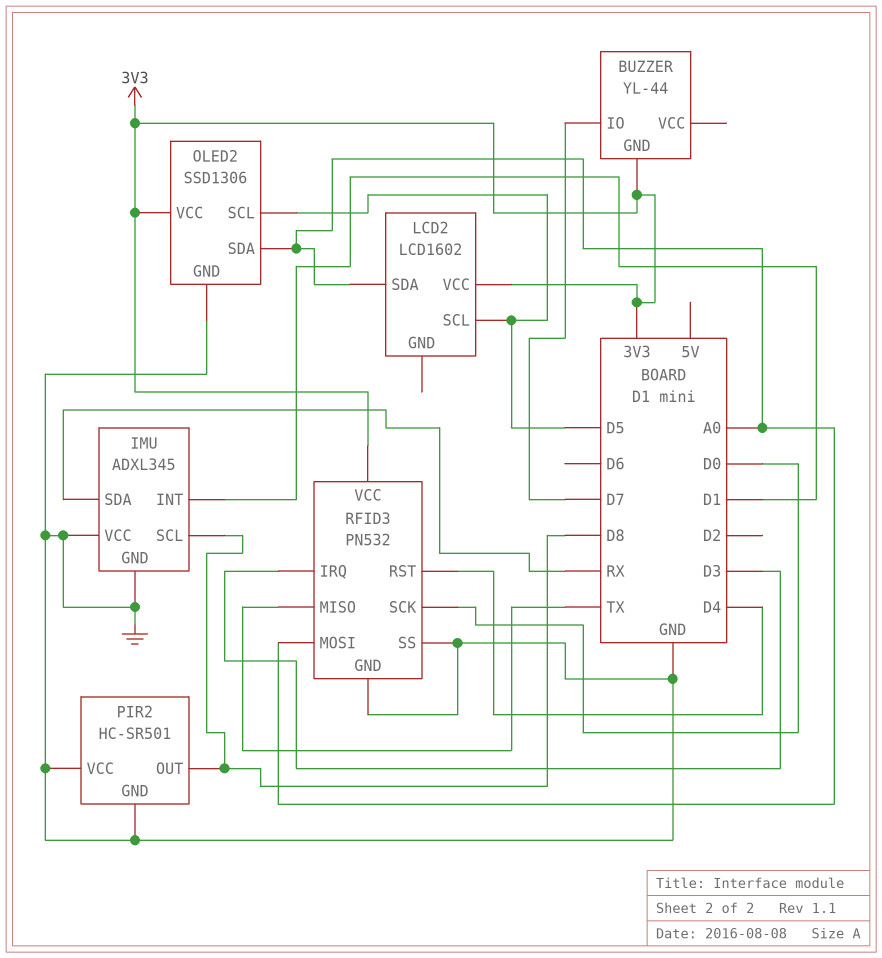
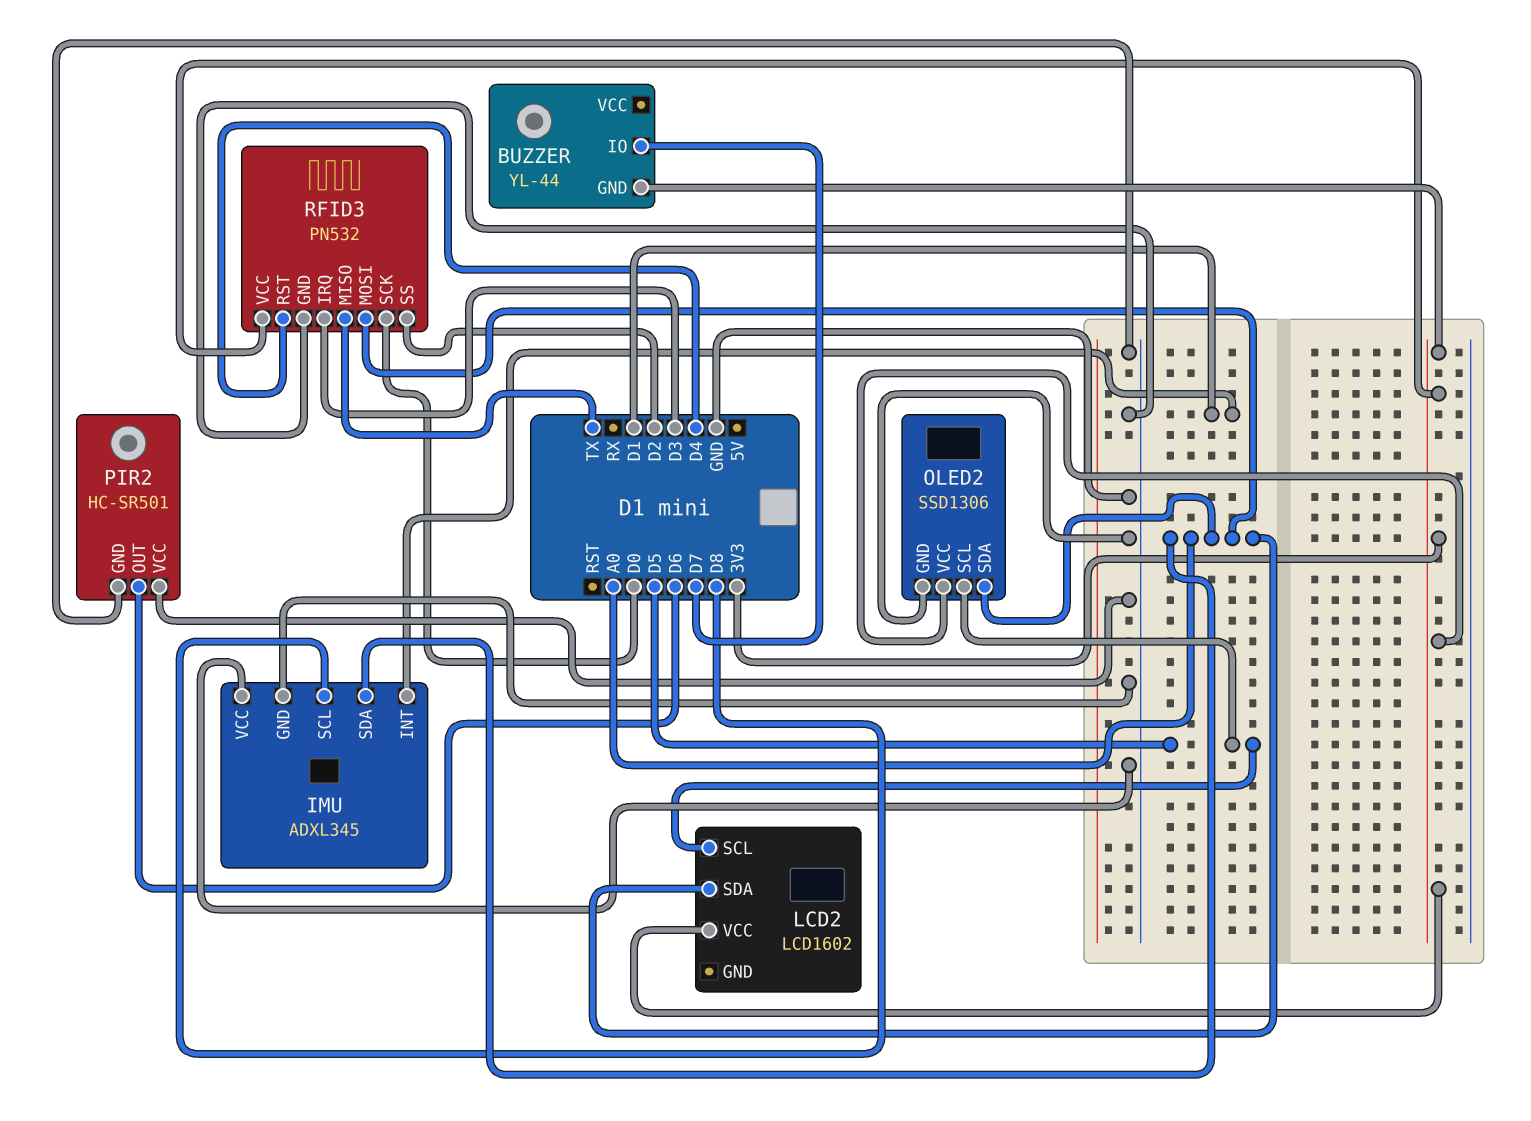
IMU pin SDA: RX -> A0
PIR2 pin OUT: D8 -> D6
RFID3 pin SS: GND -> D2

